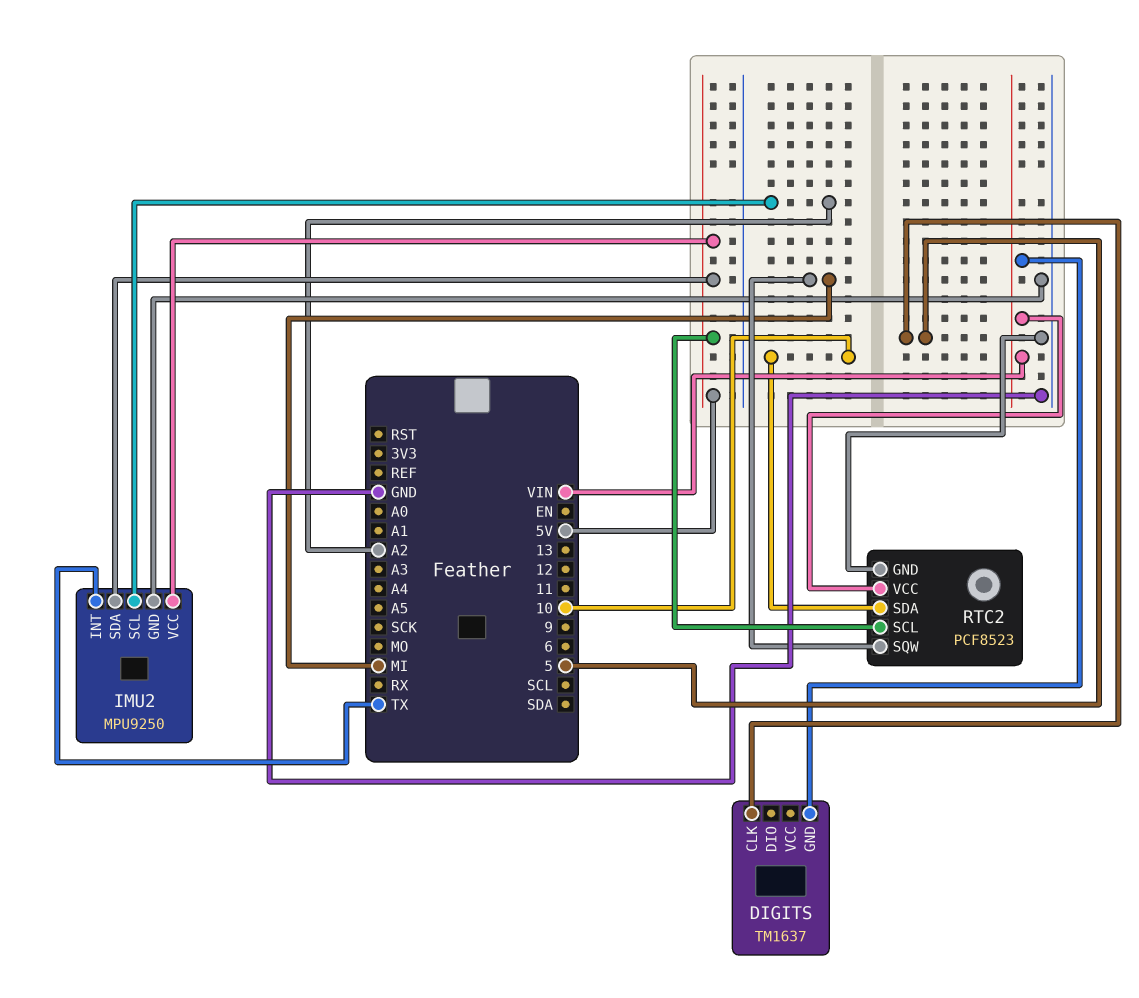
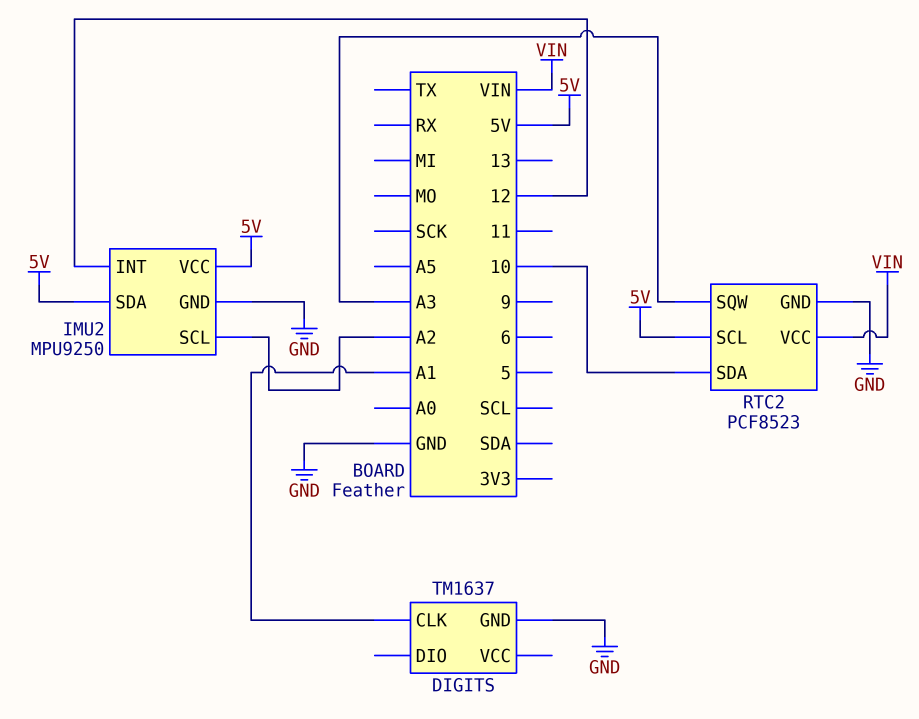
DIGITS pin CLK: 5 -> A1
DIGITS pin GND: VIN -> GND
IMU2 pin INT: TX -> 12
RTC2 pin SQW: MI -> A3

